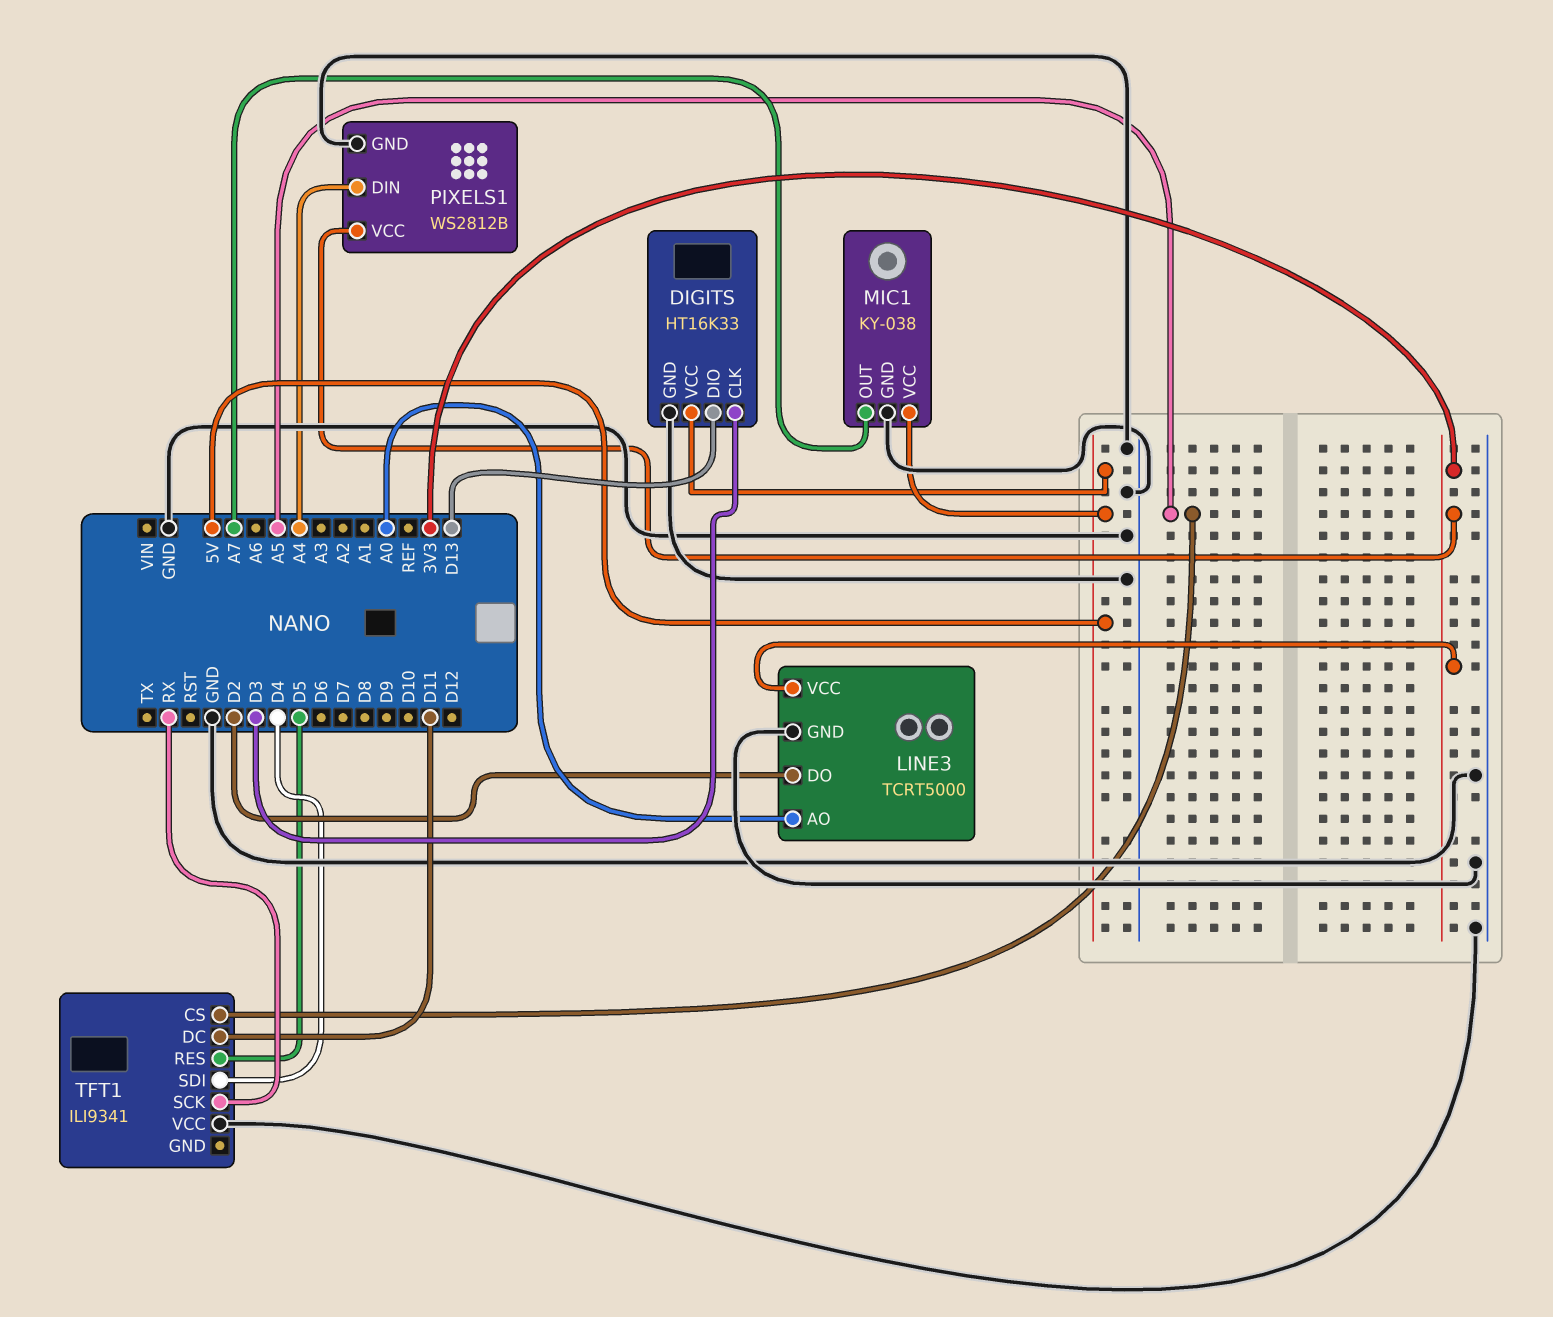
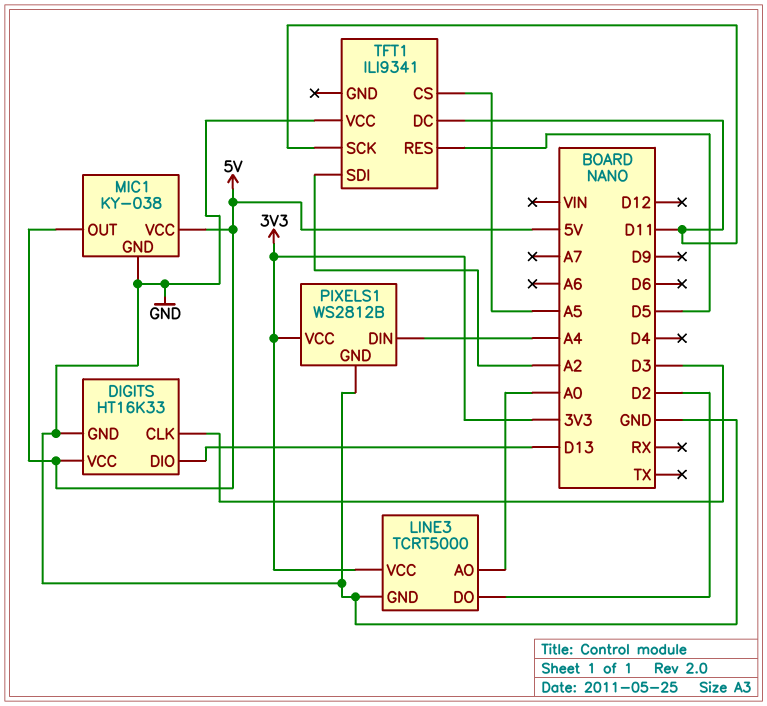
MIC1 pin OUT: A7 -> 5V
TFT1 pin SCK: RX -> D11
TFT1 pin SDI: D4 -> A2

